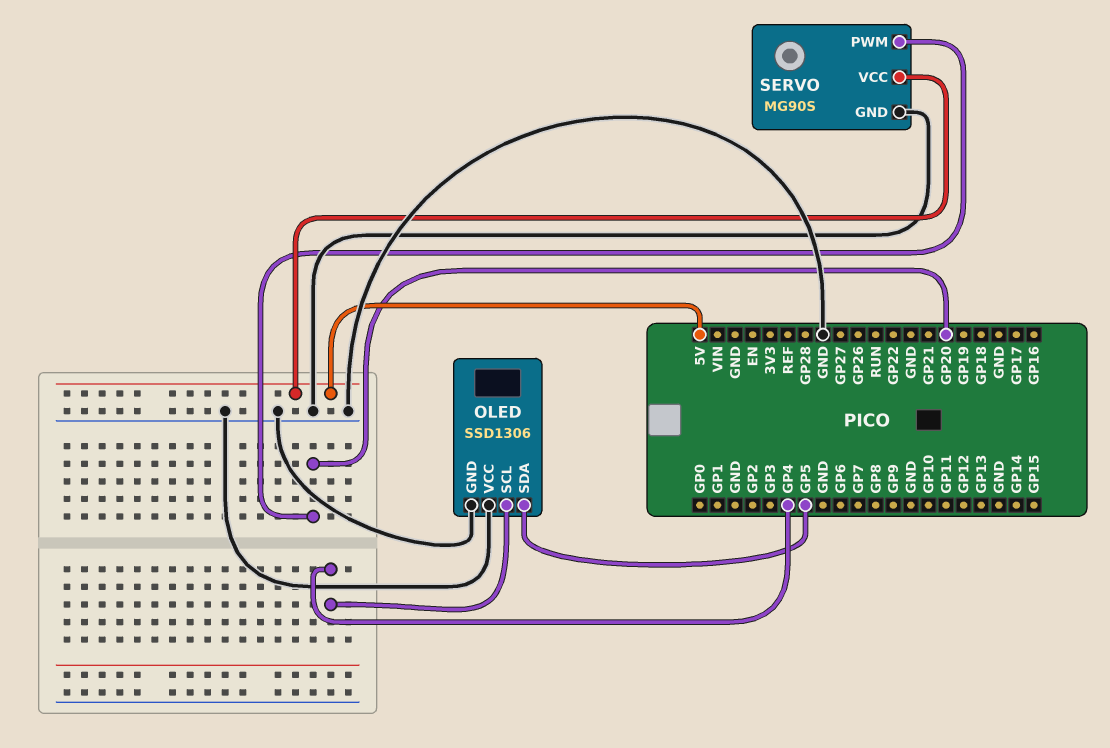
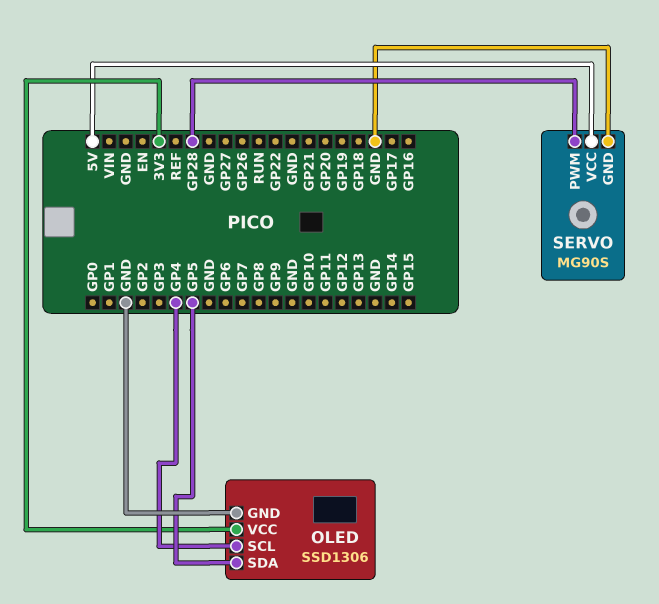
OLED pin VCC: GND -> 3V3
SERVO pin PWM: GP20 -> GP28

